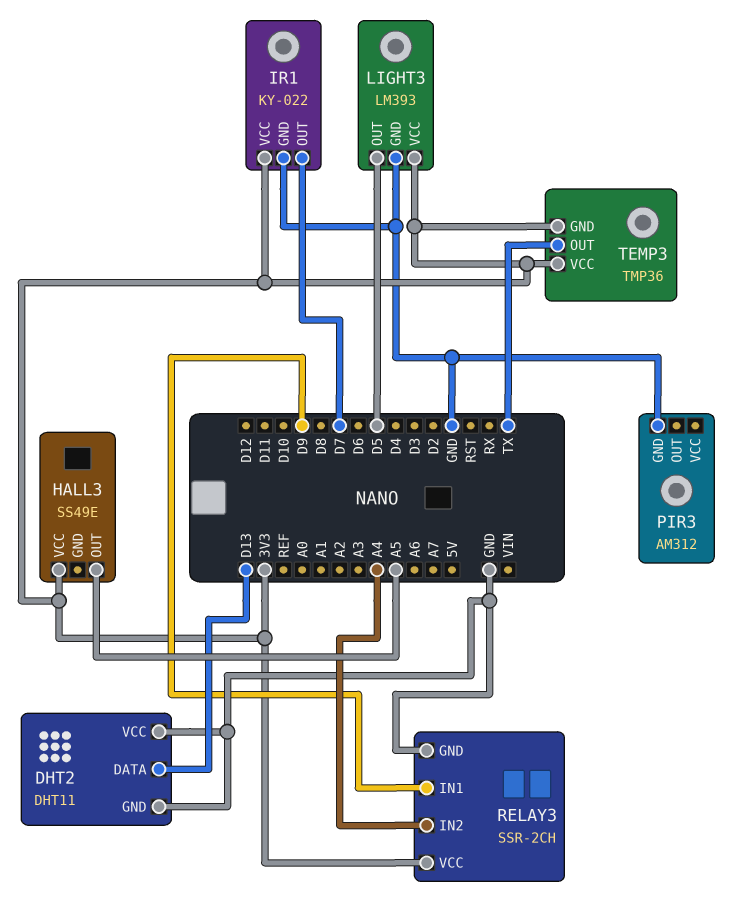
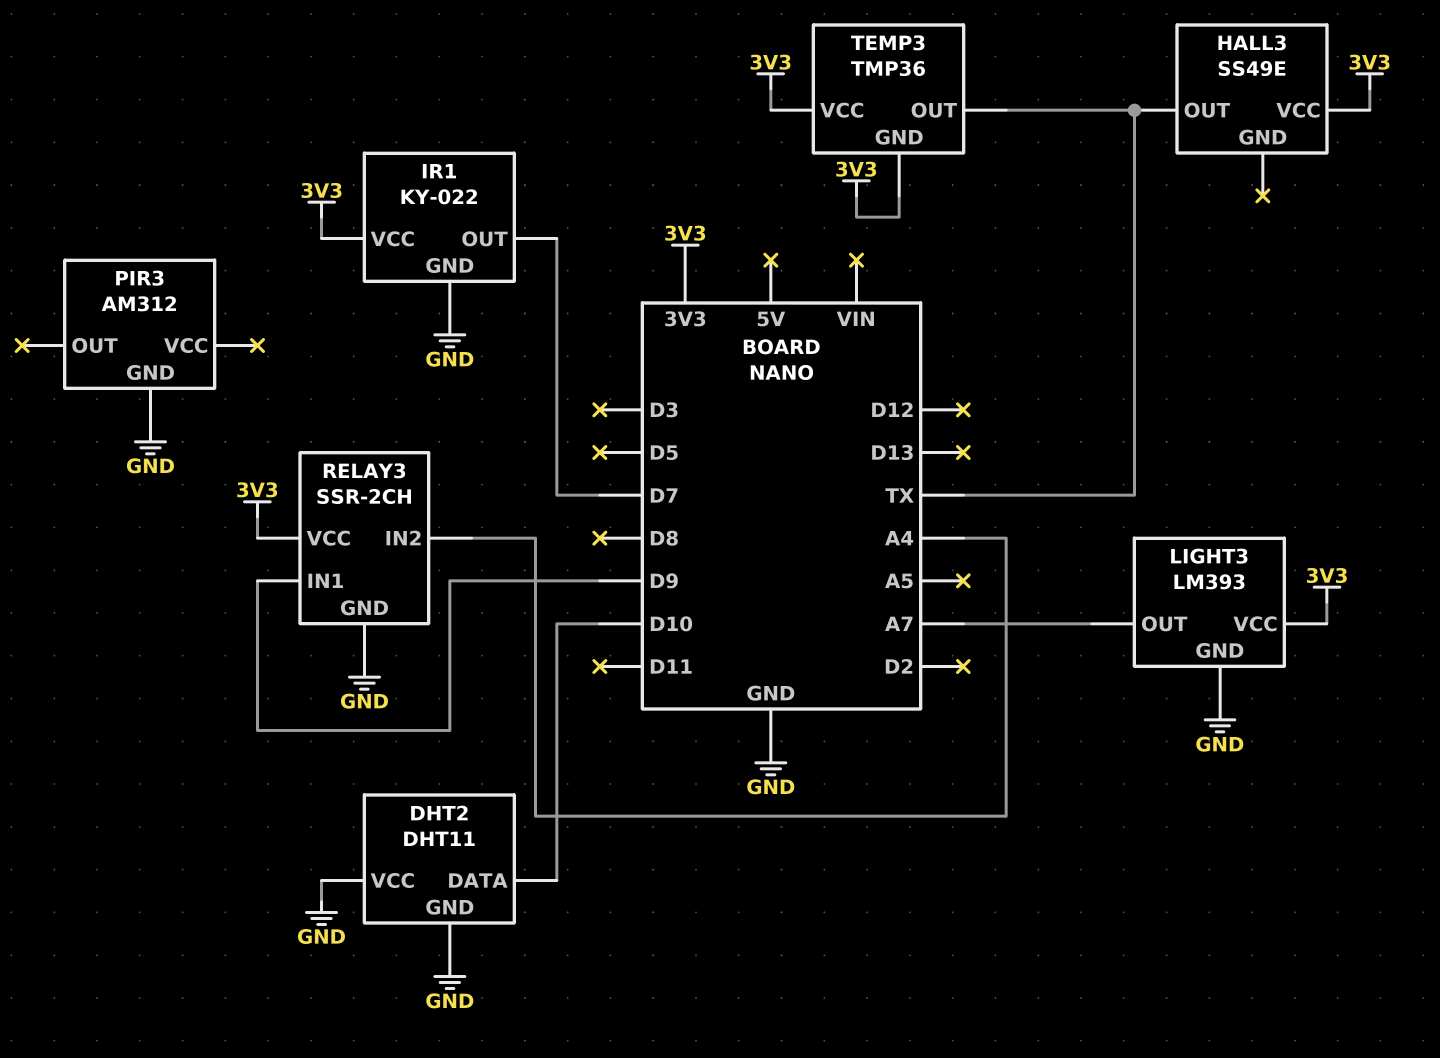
DHT2 pin DATA: D13 -> D10
HALL3 pin OUT: A5 -> TX
LIGHT3 pin OUT: D5 -> A7

